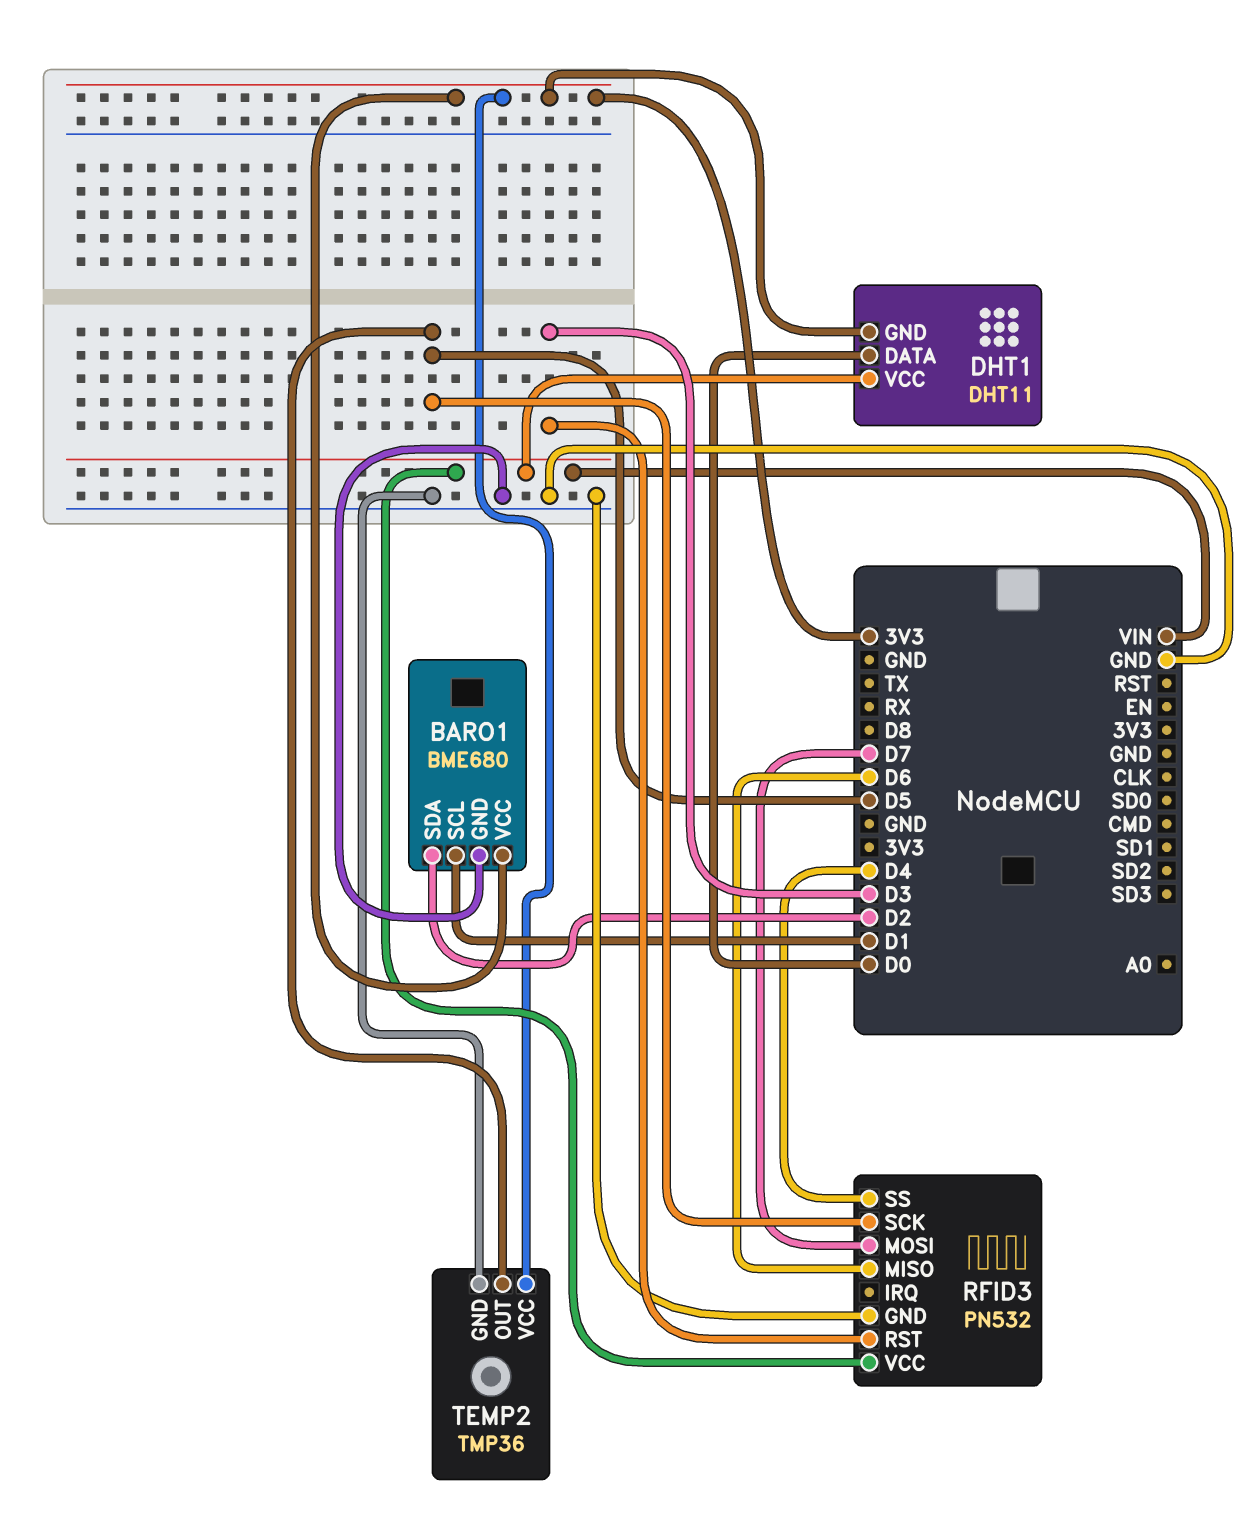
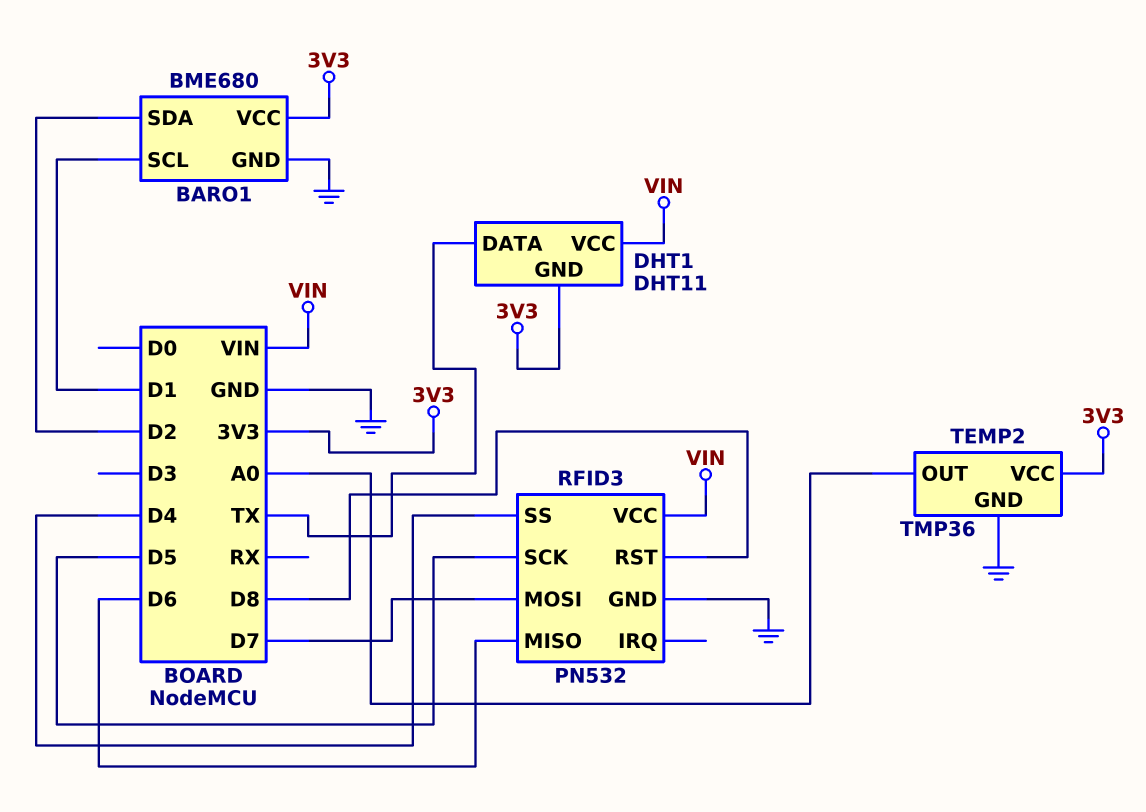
DHT1 pin DATA: D0 -> TX
RFID3 pin RST: D3 -> D8
TEMP2 pin OUT: D5 -> A0

